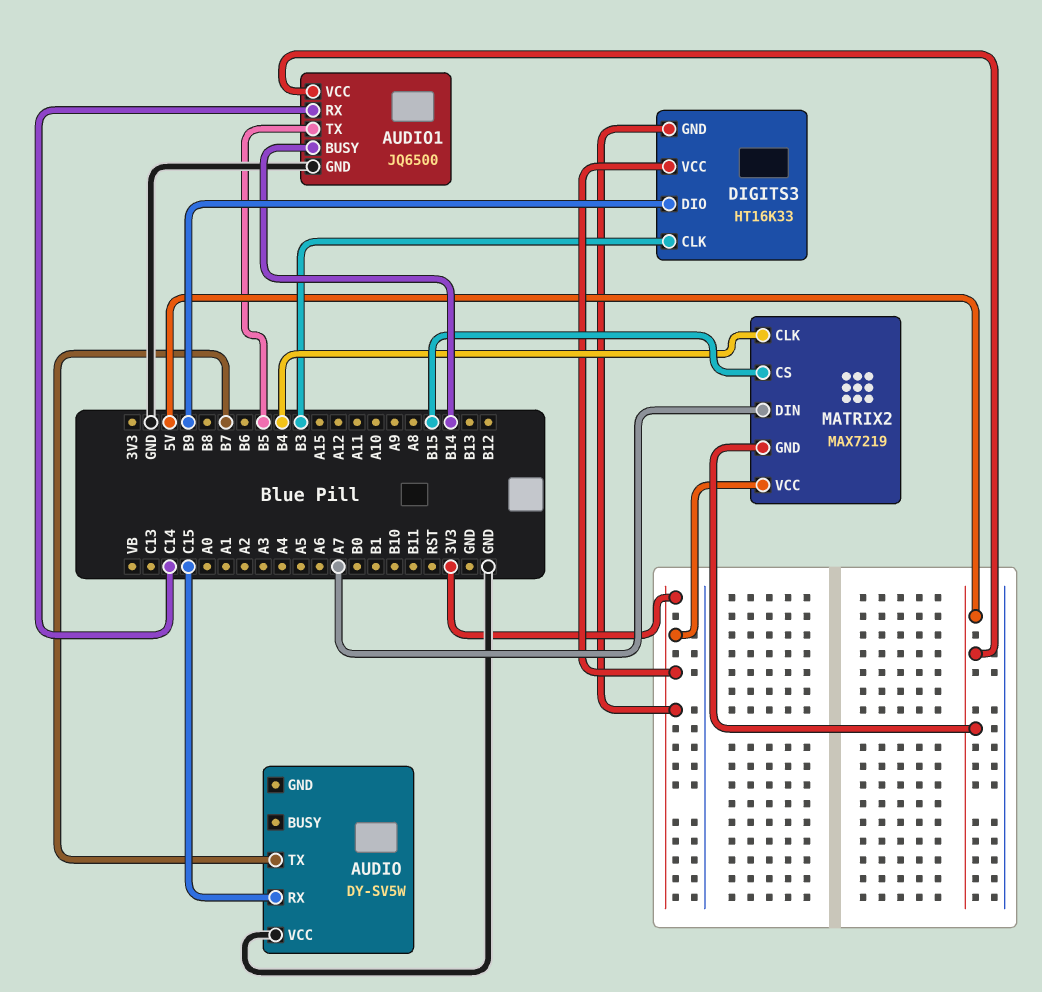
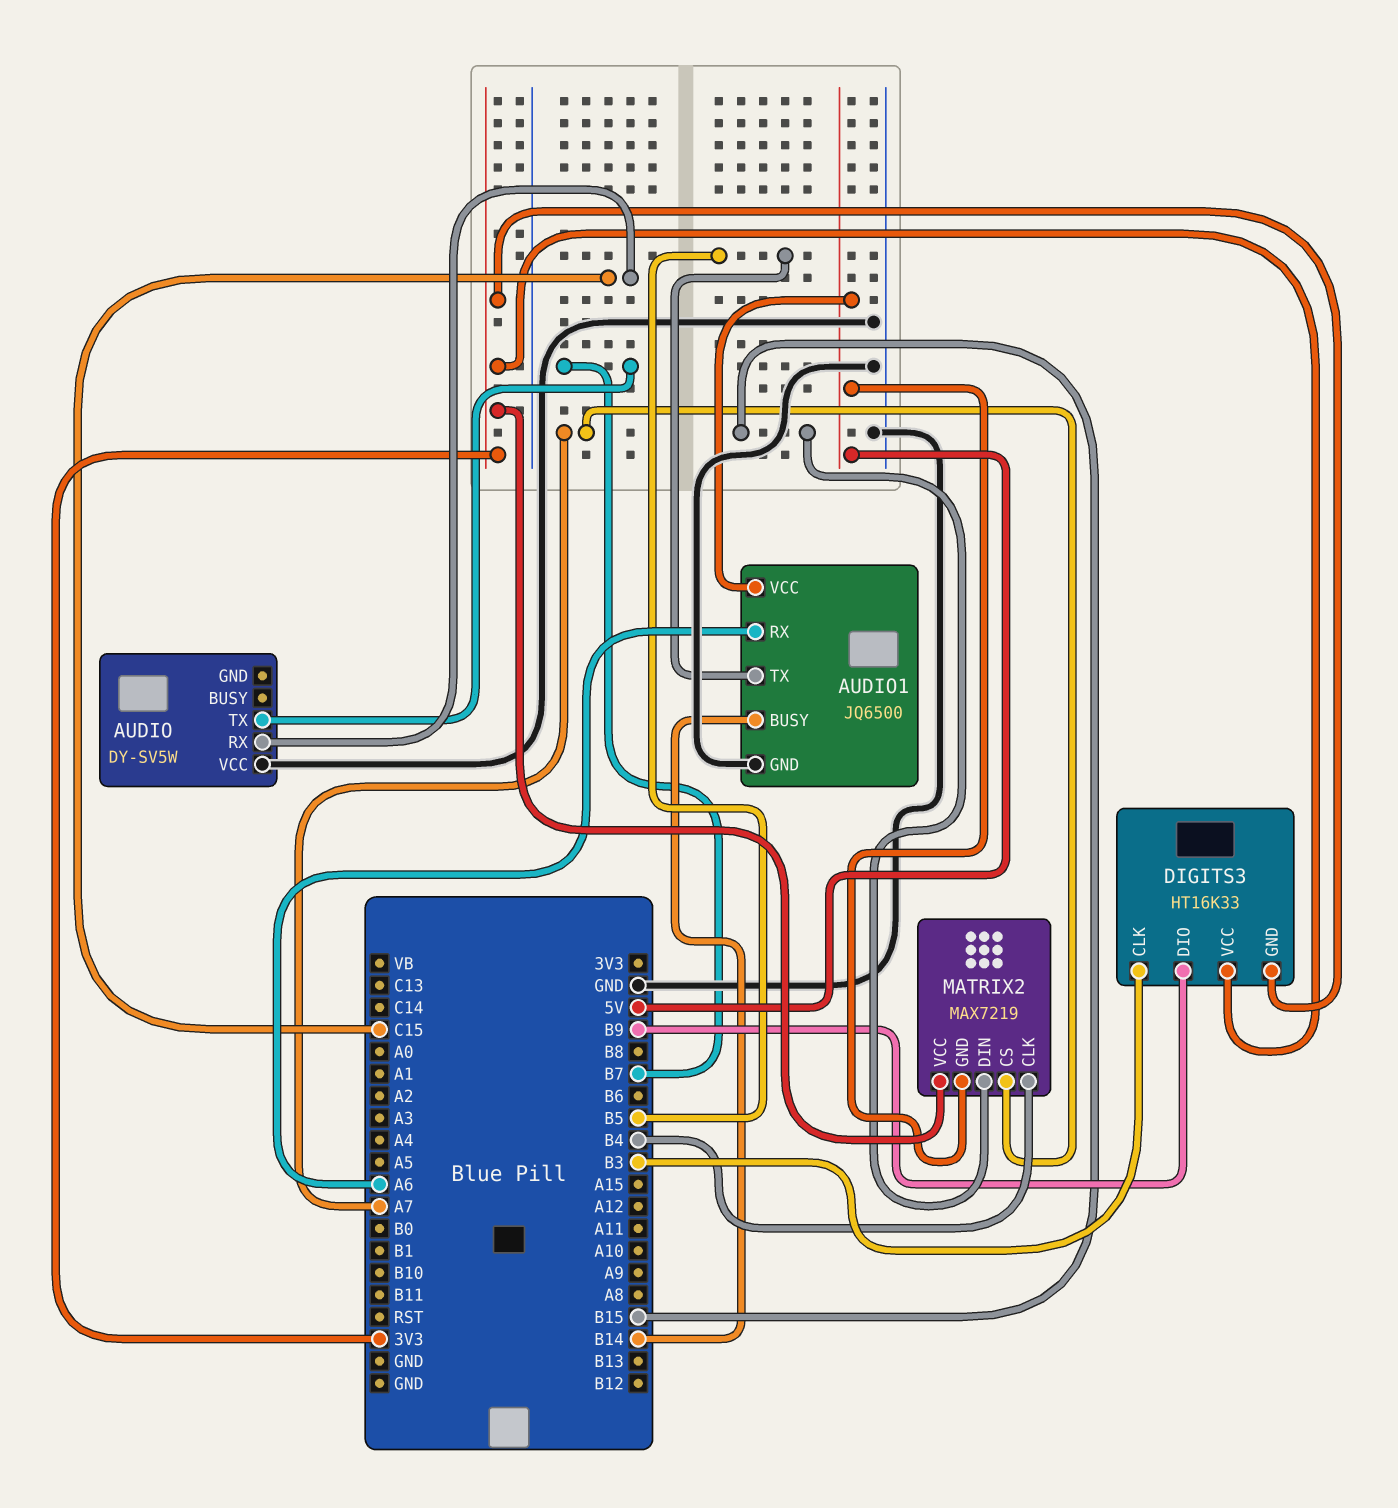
AUDIO1 pin RX: C14 -> A6
MATRIX2 pin CS: B15 -> A7
MATRIX2 pin DIN: A7 -> B15

